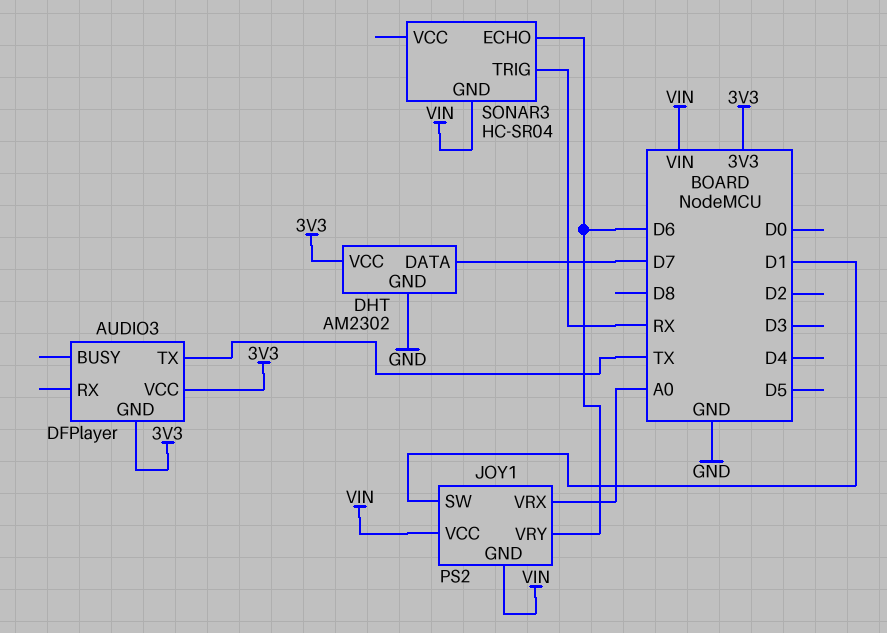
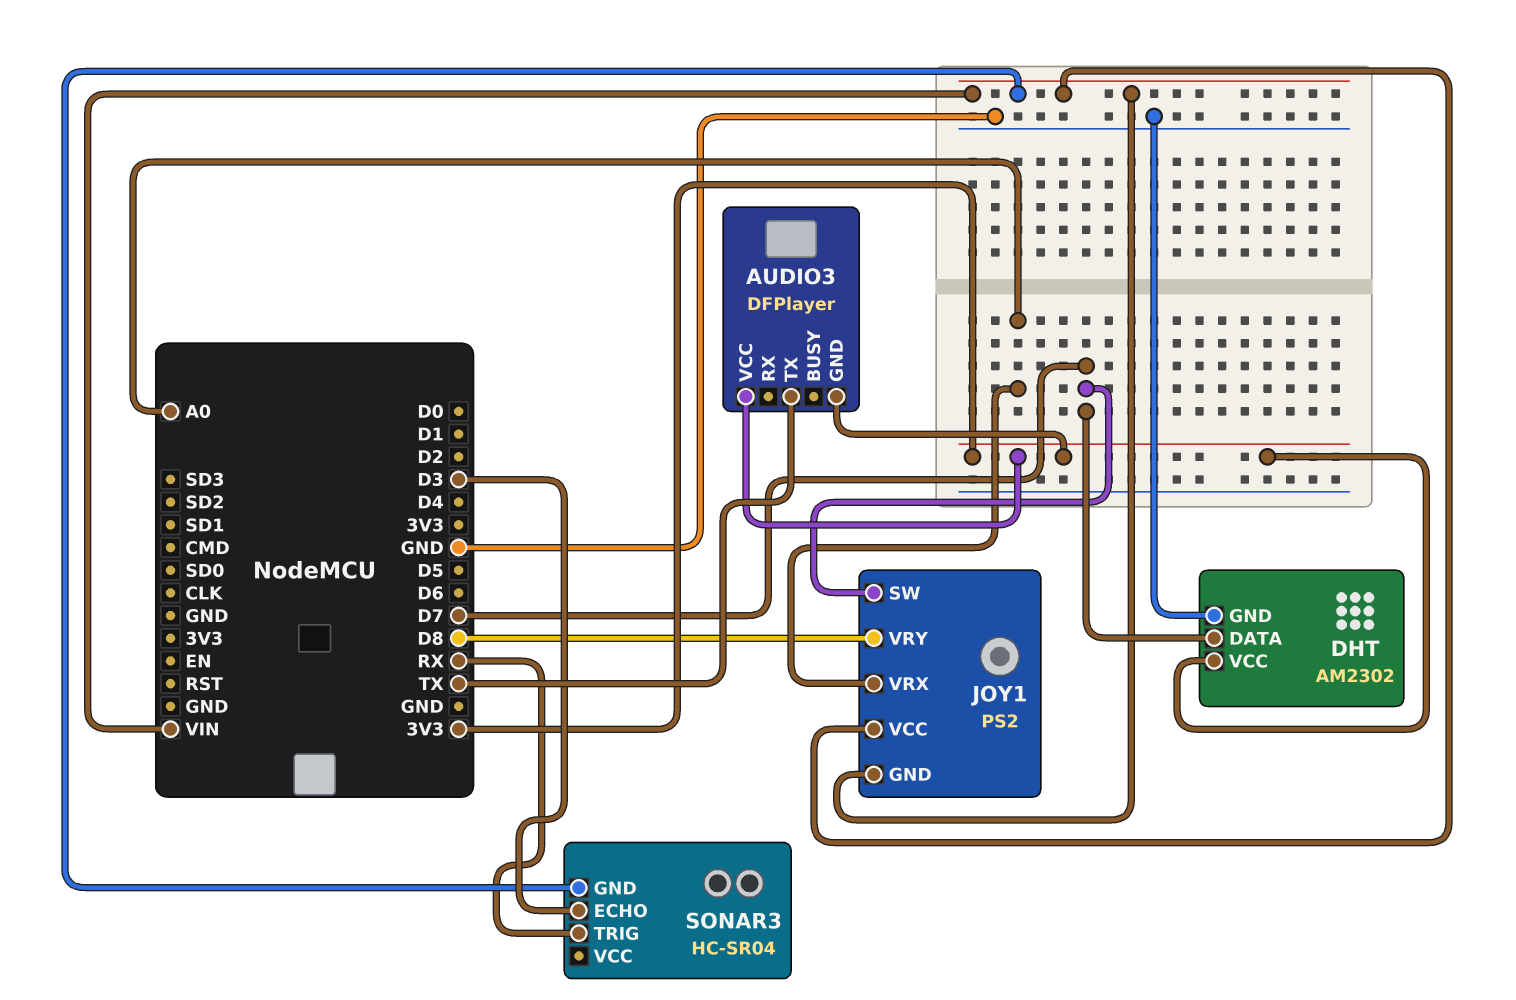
JOY1 pin SW: D1 -> D7
JOY1 pin VRY: D6 -> D8
SONAR3 pin ECHO: D6 -> D3

